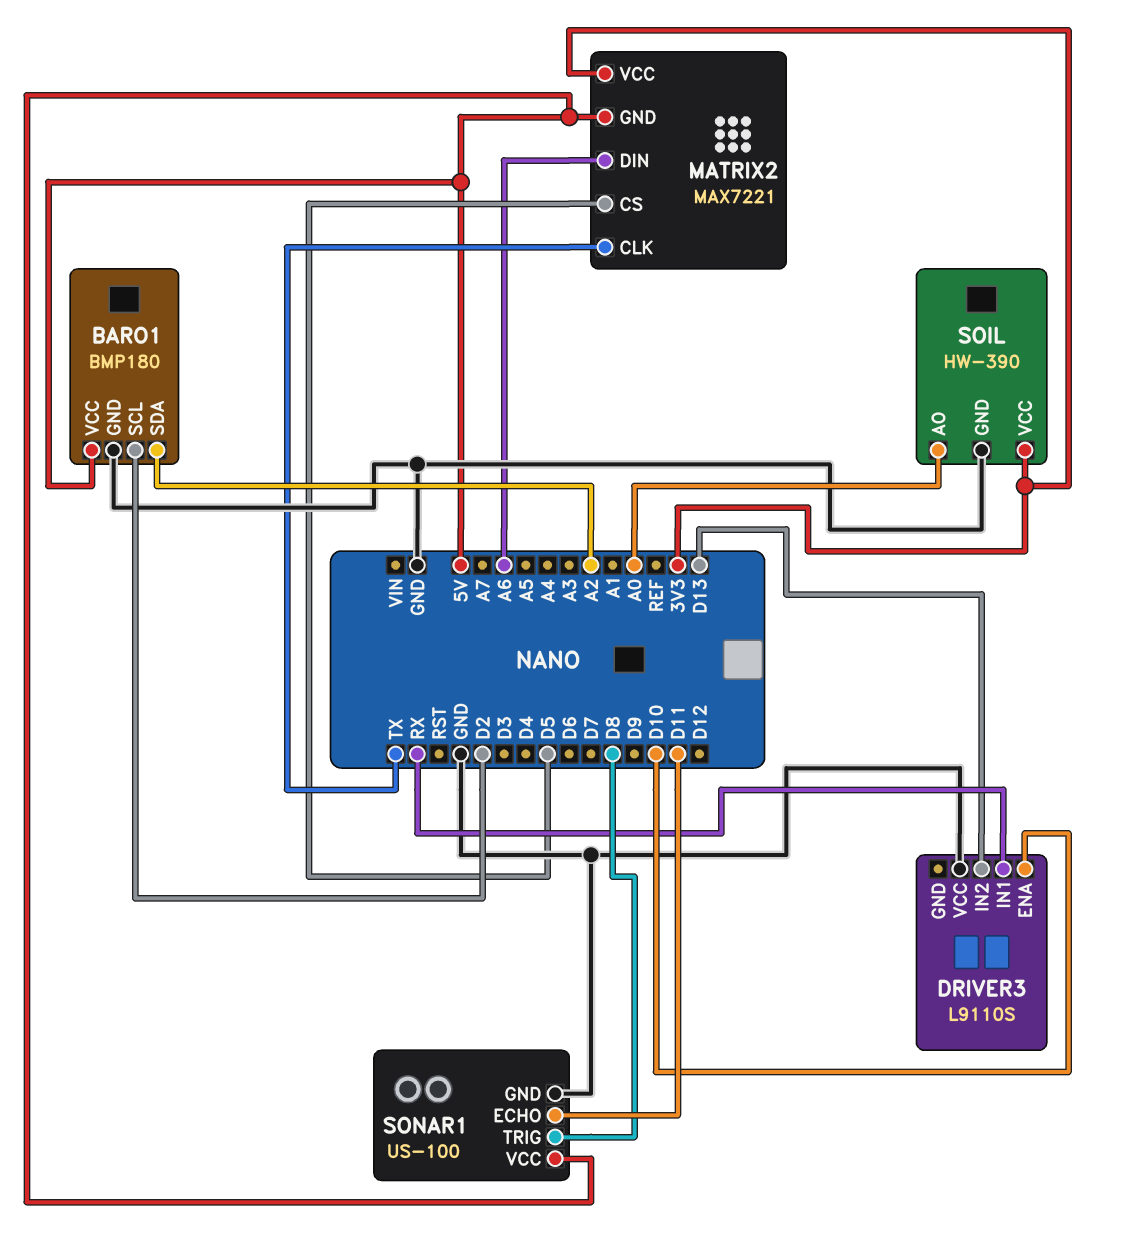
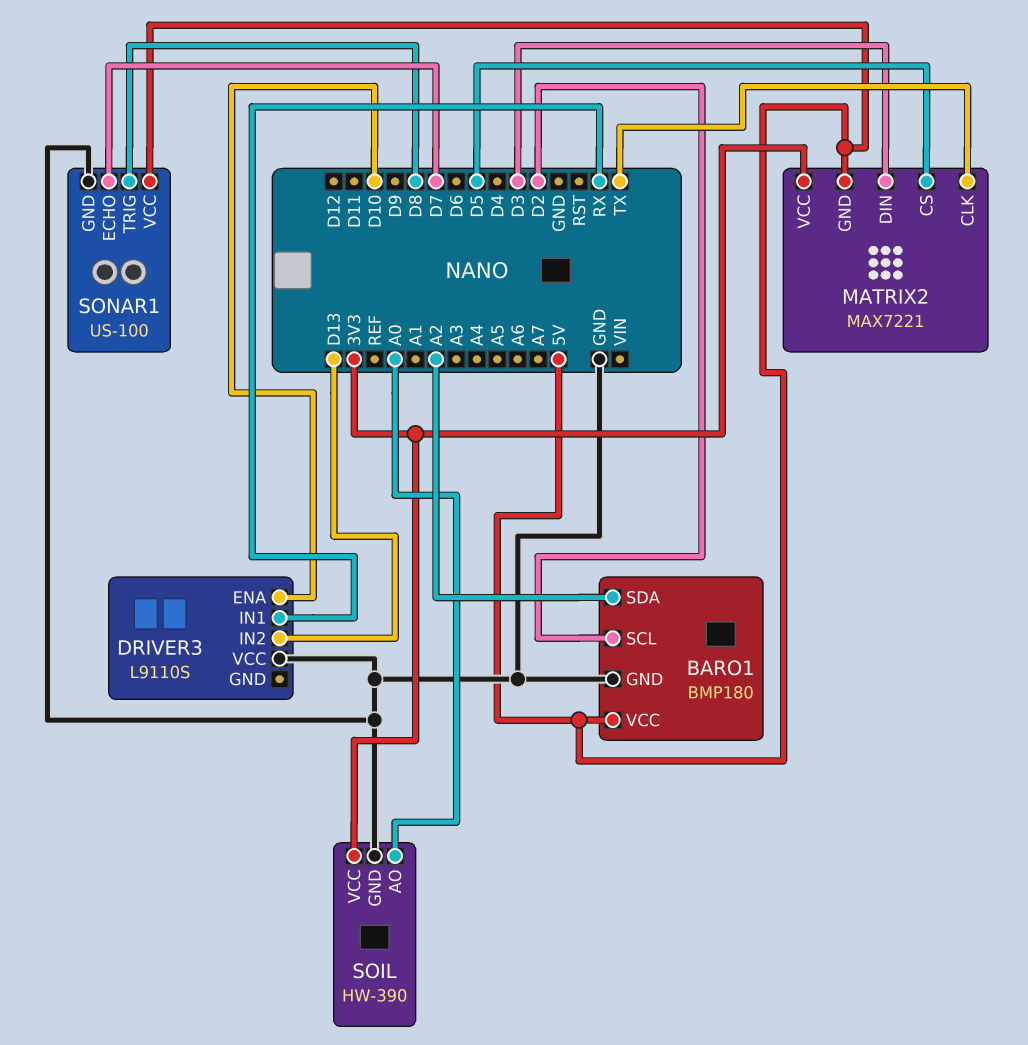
MATRIX2 pin DIN: A6 -> D3
SONAR1 pin ECHO: D11 -> D7

